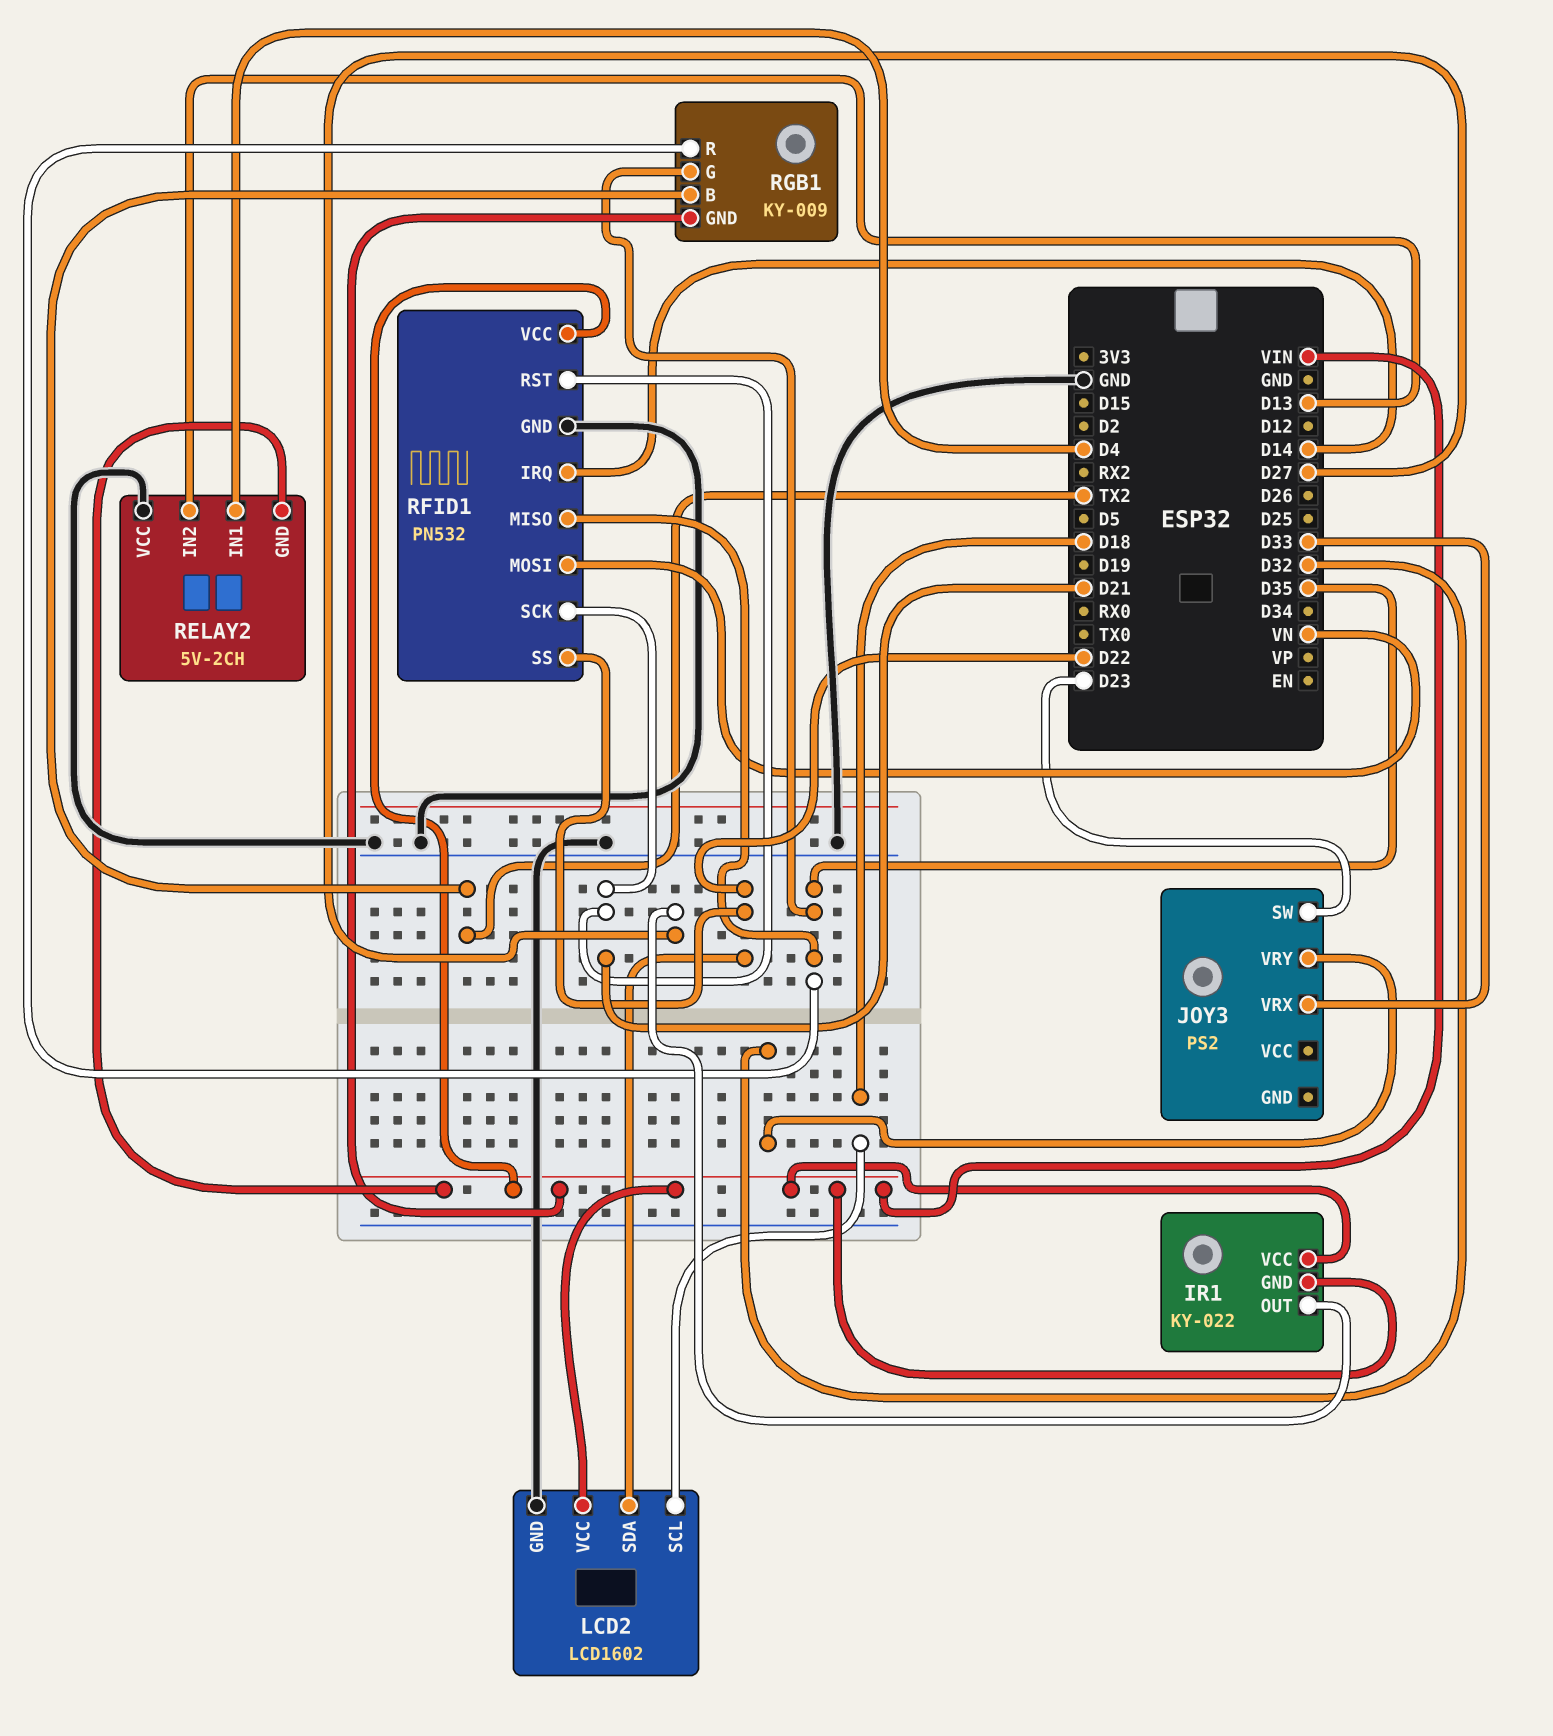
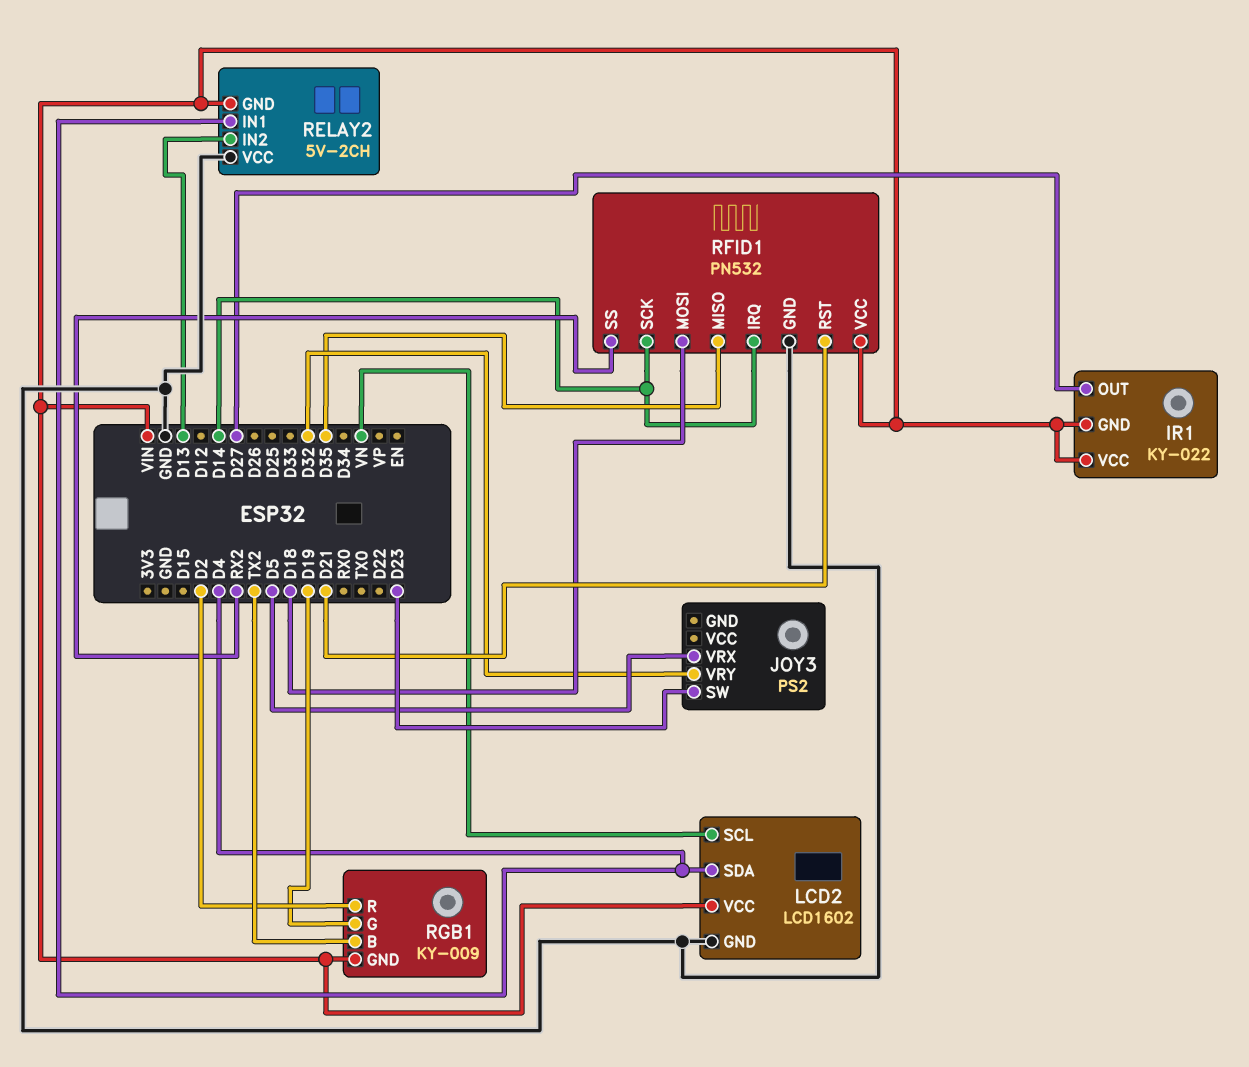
JOY3 pin VRX: D33 -> D5
LCD2 pin SCL: D18 -> VN
LCD2 pin SDA: D22 -> D4
RFID1 pin MOSI: VN -> D18
RFID1 pin SCK: D21 -> D14
RFID1 pin SS: D22 -> RX2
RGB1 pin G: D35 -> D19
RGB1 pin R: D35 -> D2

